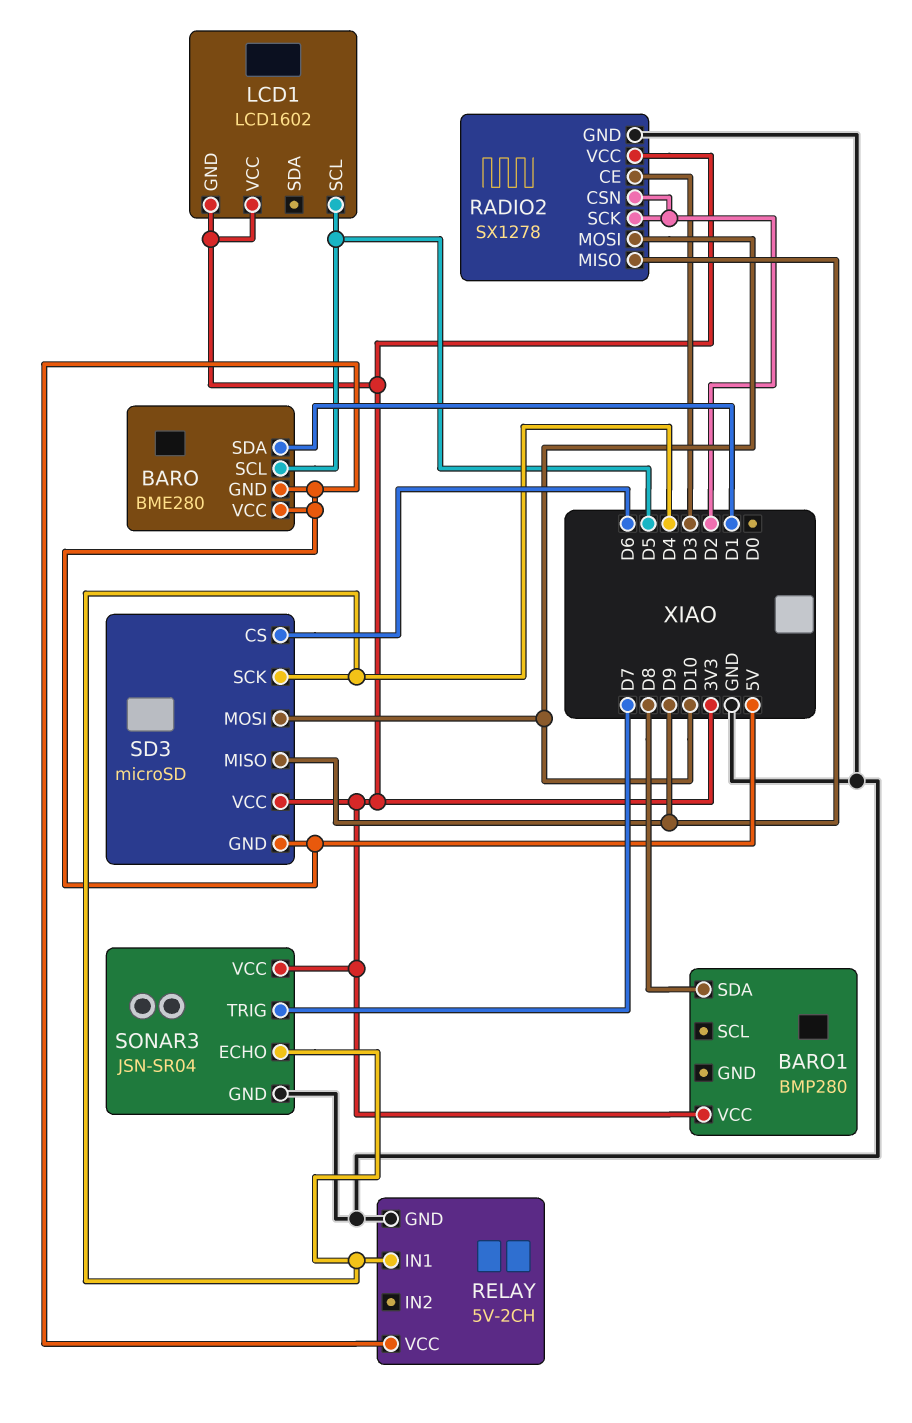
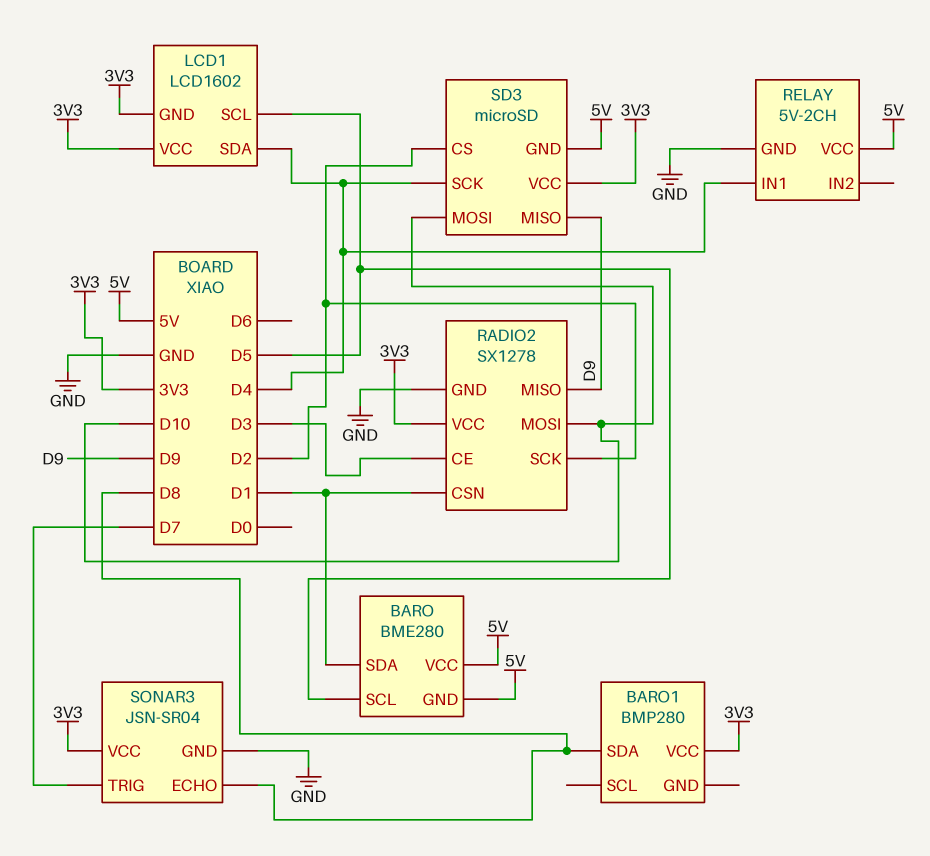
LCD1 pin SDA: none -> D4
RADIO2 pin CSN: D2 -> D1
SD3 pin CS: D6 -> D2
SONAR3 pin ECHO: D4 -> D8

